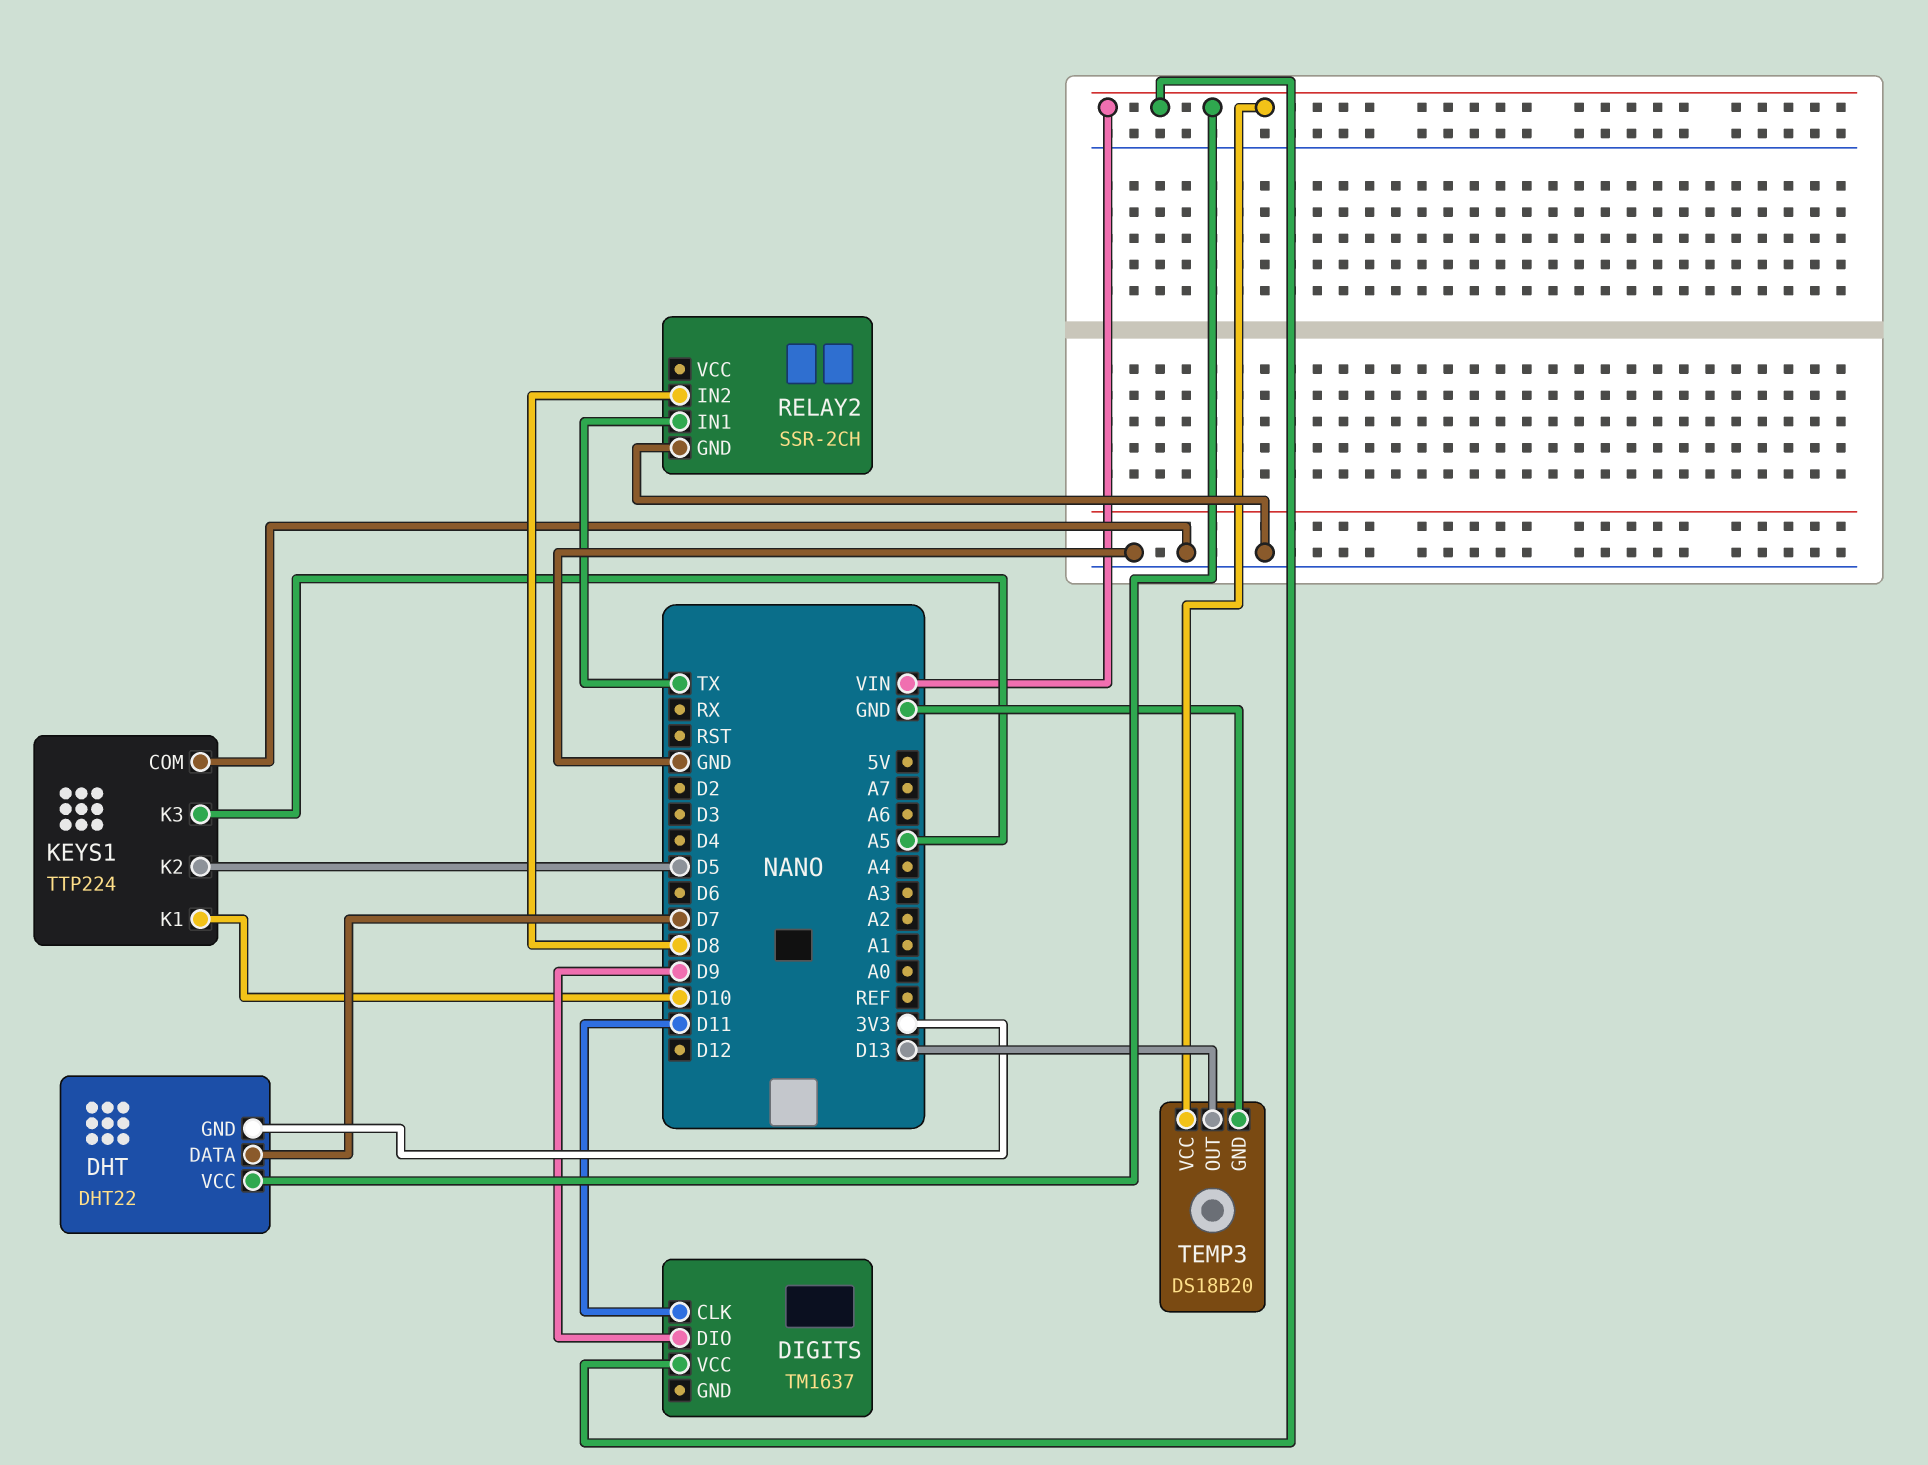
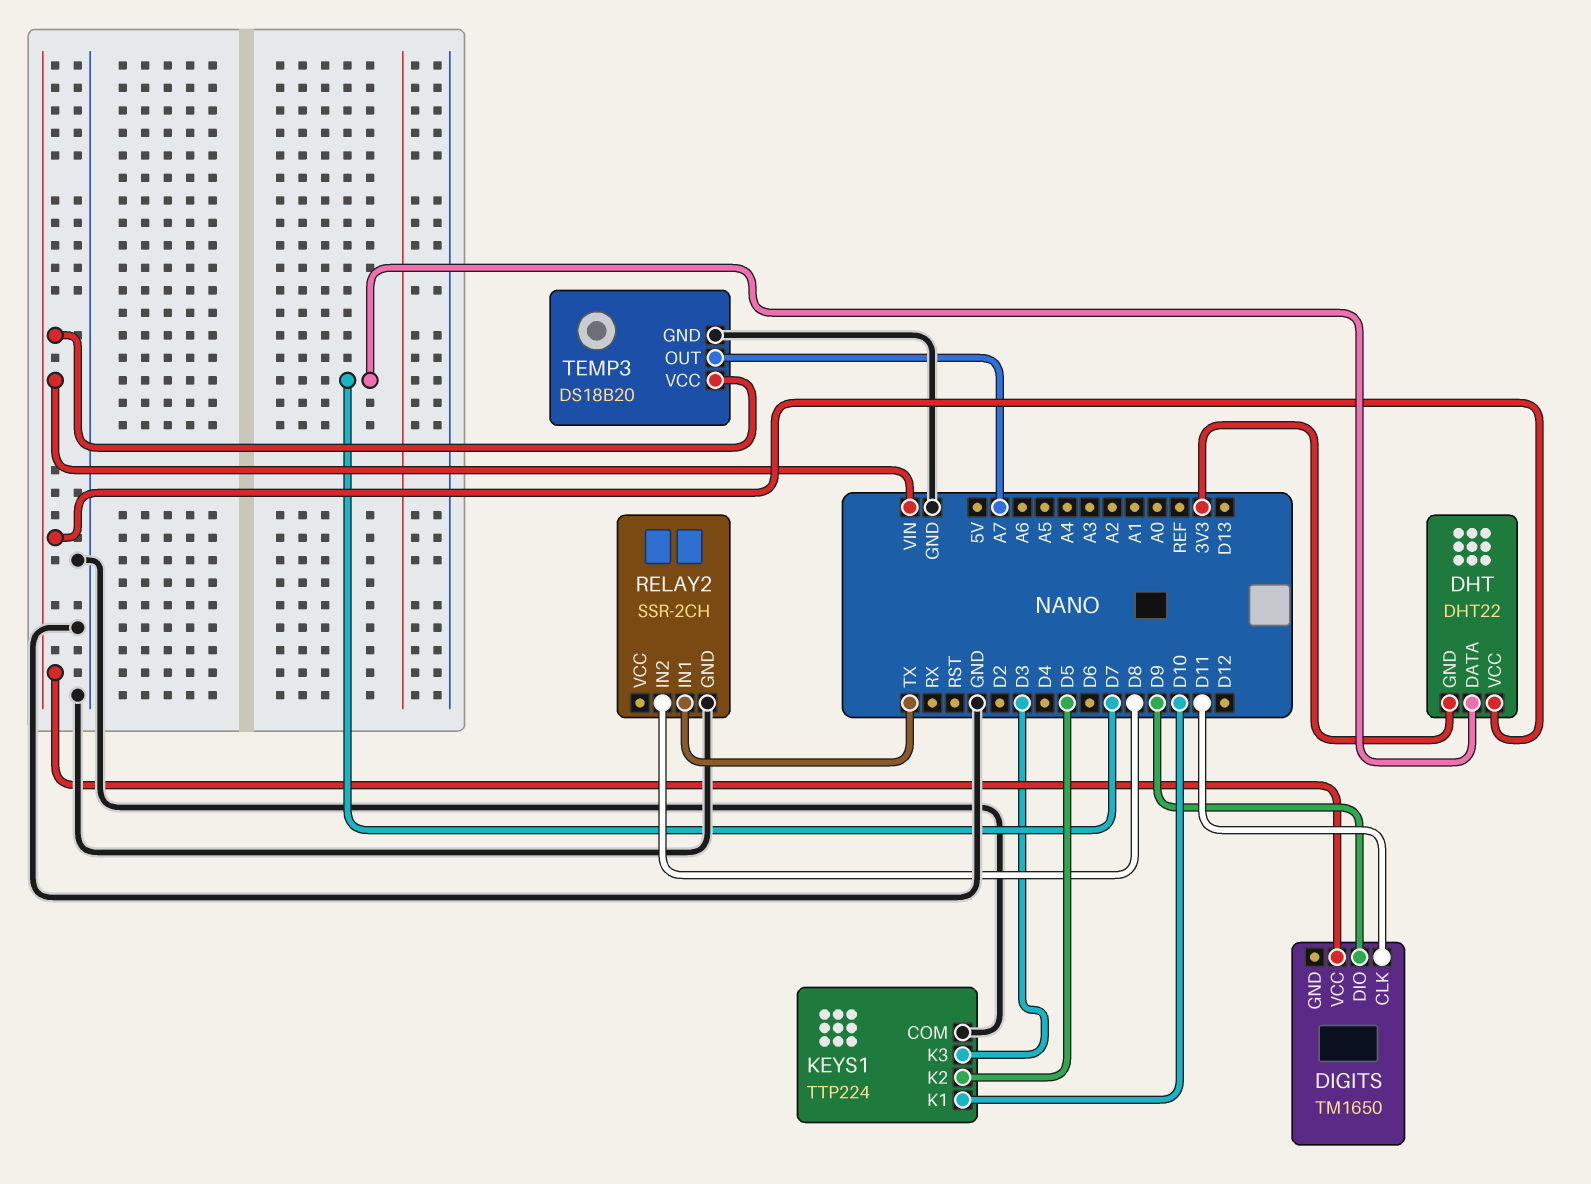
DIGITS: TM1637 -> TM1650
KEYS1 pin K3: A5 -> D3
TEMP3 pin OUT: D13 -> A7

